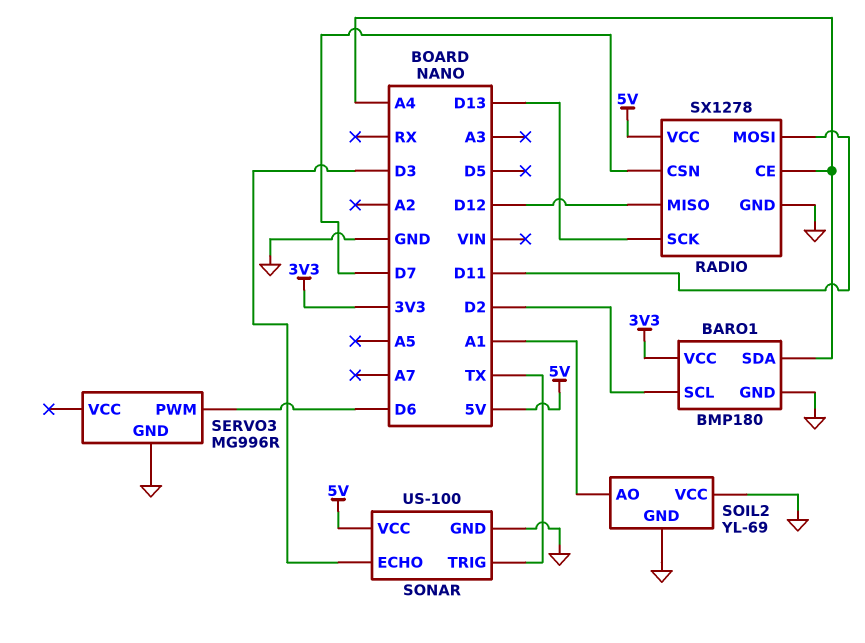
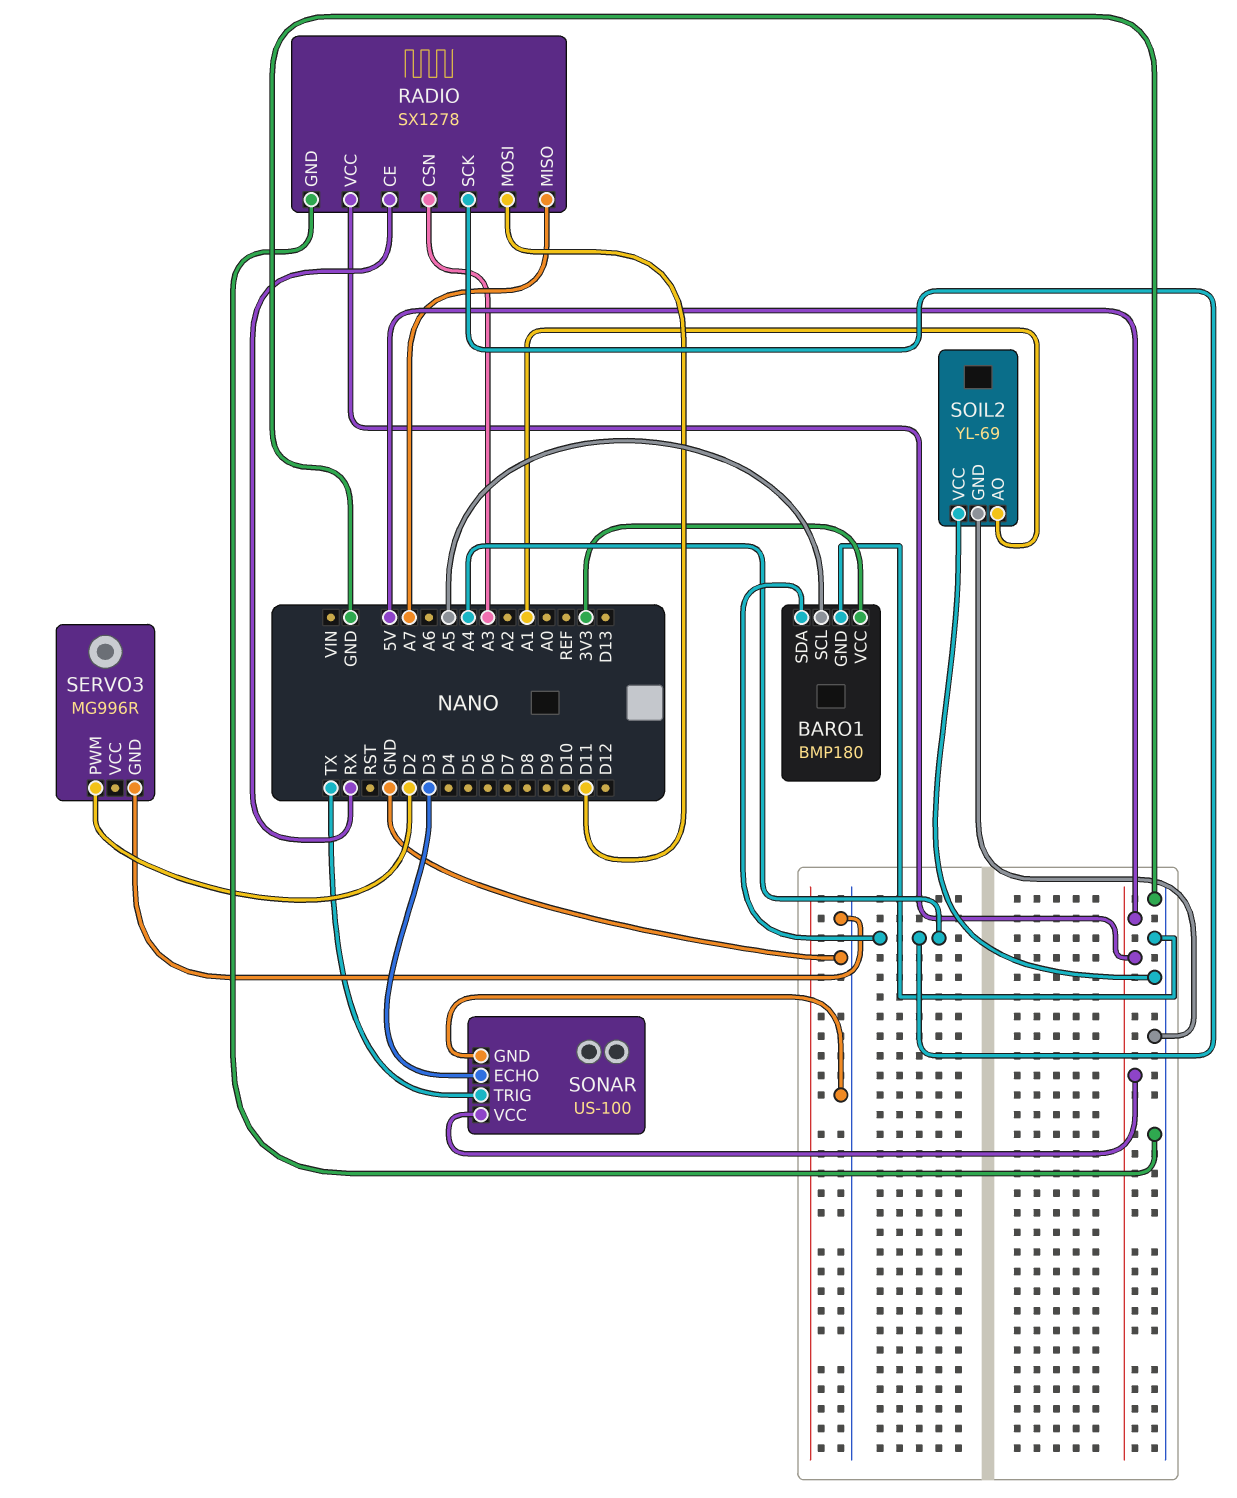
BARO1 pin SCL: D2 -> A5
RADIO pin CE: A4 -> RX
RADIO pin CSN: D7 -> A3
RADIO pin MISO: D12 -> A7
RADIO pin SCK: D13 -> A4
SERVO3 pin PWM: D6 -> D2

